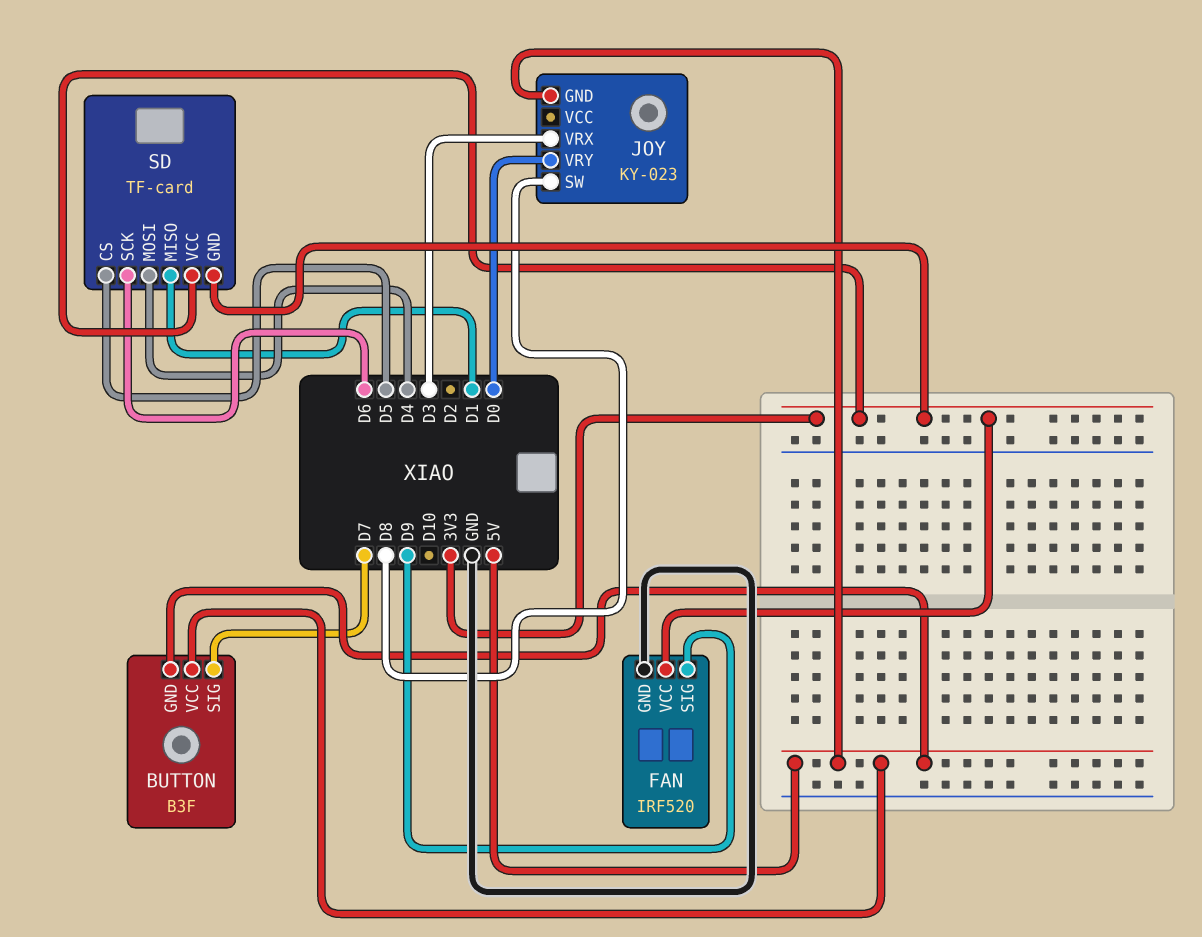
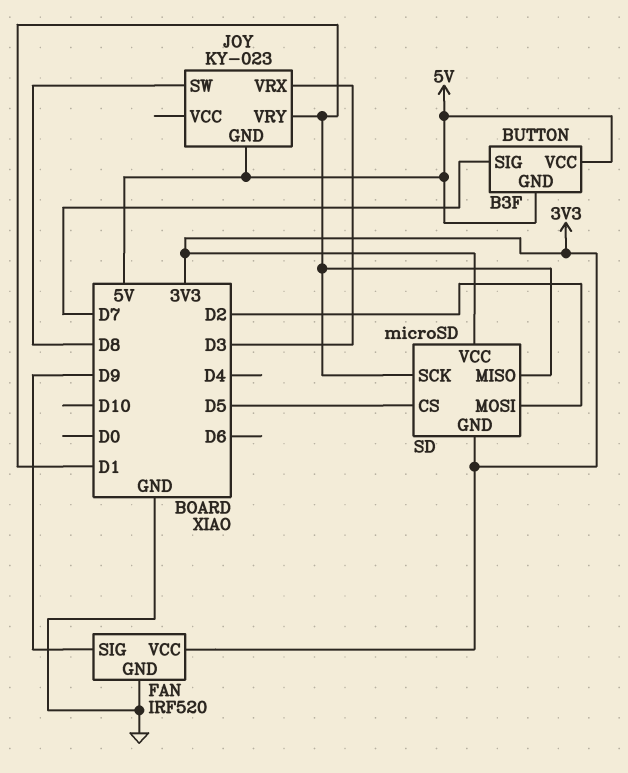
JOY pin VRY: D0 -> D1
SD: TF-card -> microSD
SD pin MOSI: D4 -> D2
SD pin SCK: D6 -> D1

